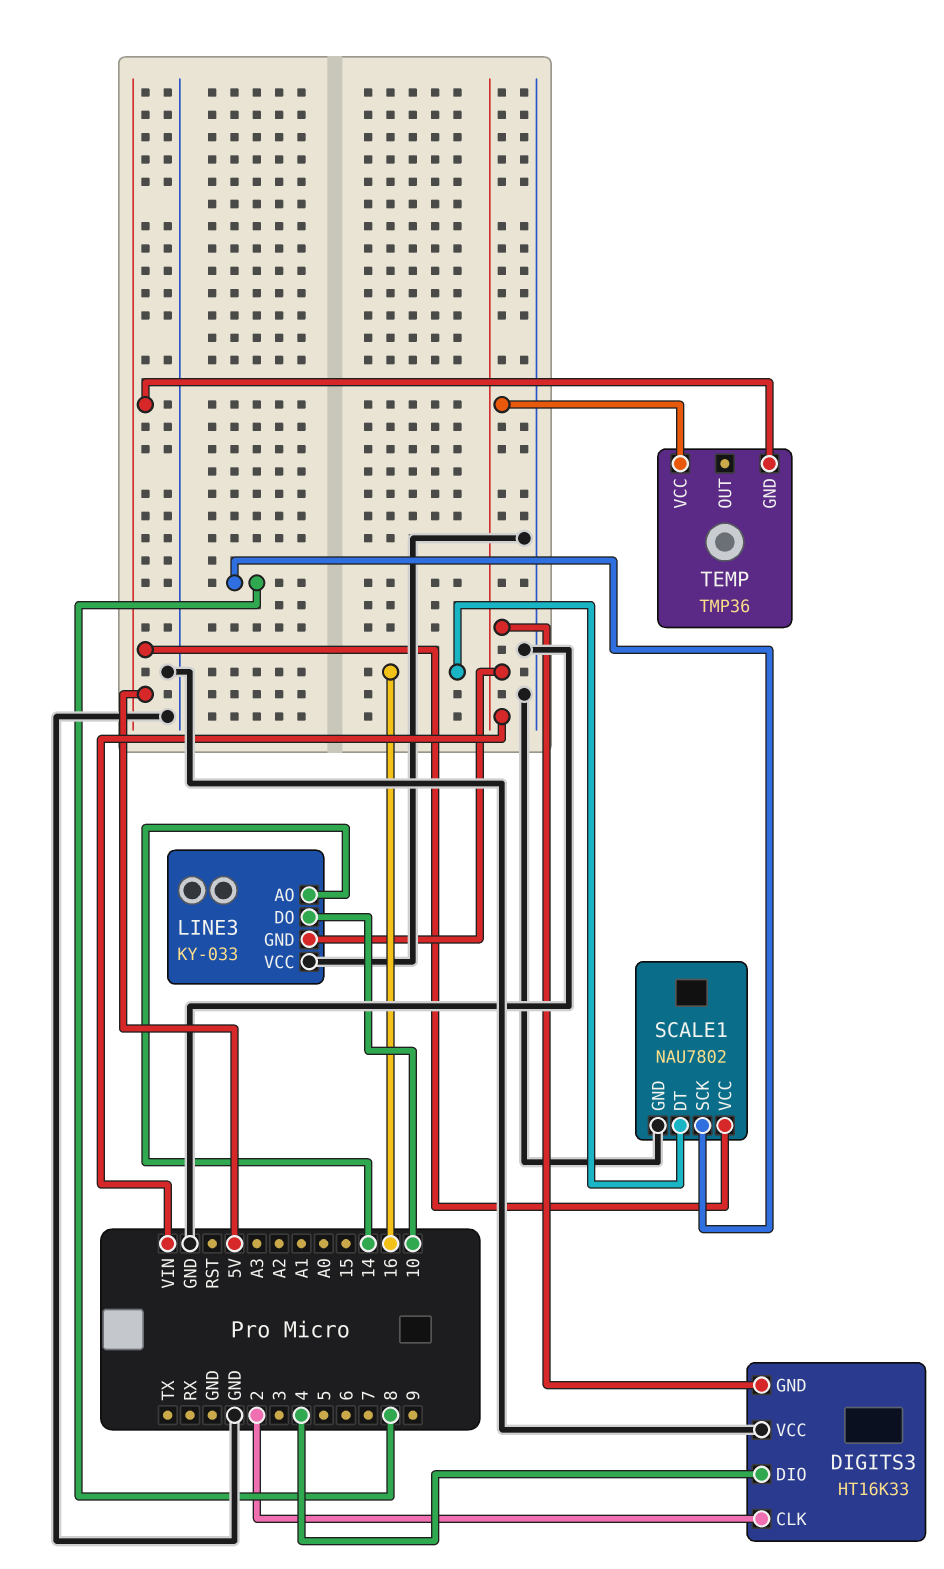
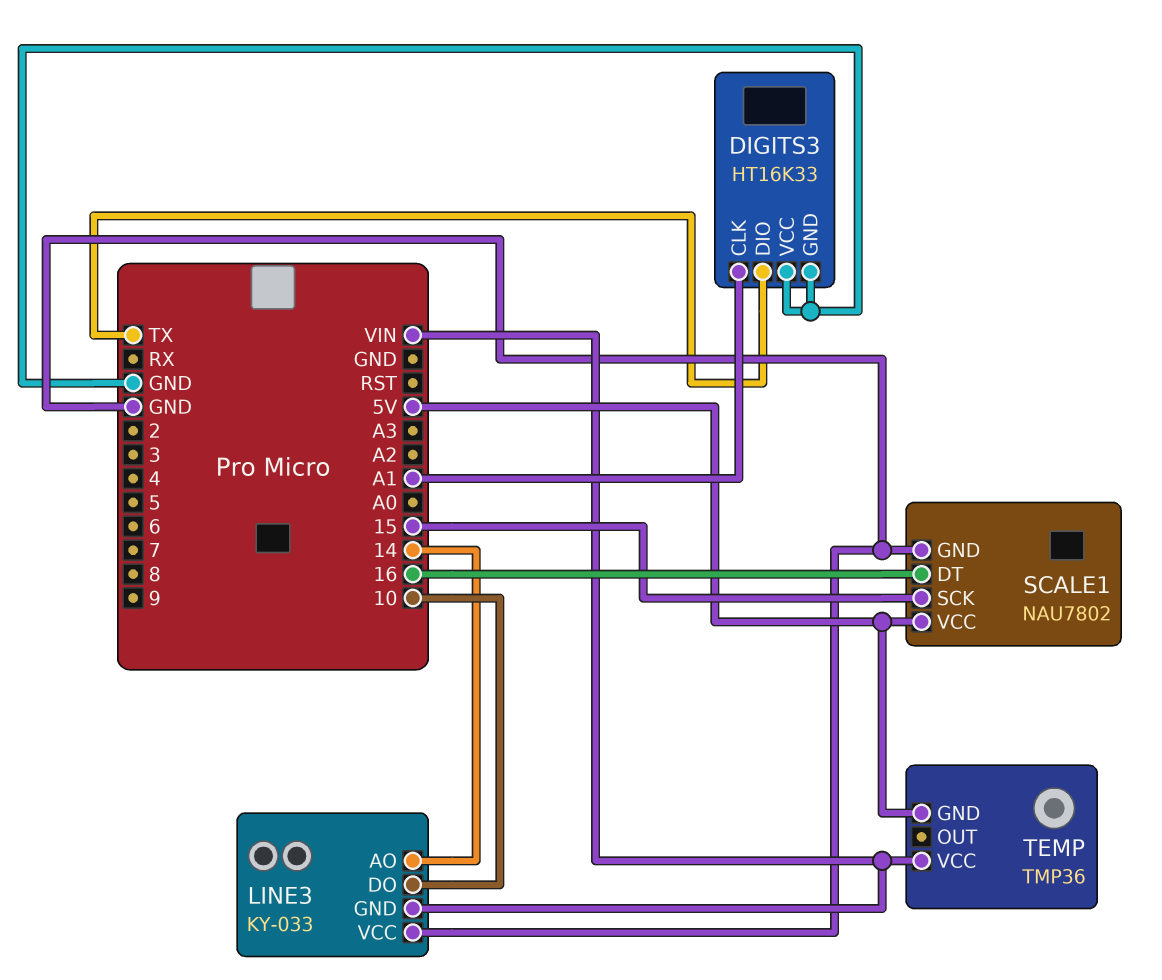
DIGITS3 pin CLK: 2 -> A1
DIGITS3 pin DIO: 4 -> TX
DIGITS3 pin GND: VIN -> GND
SCALE1 pin SCK: 8 -> 15

